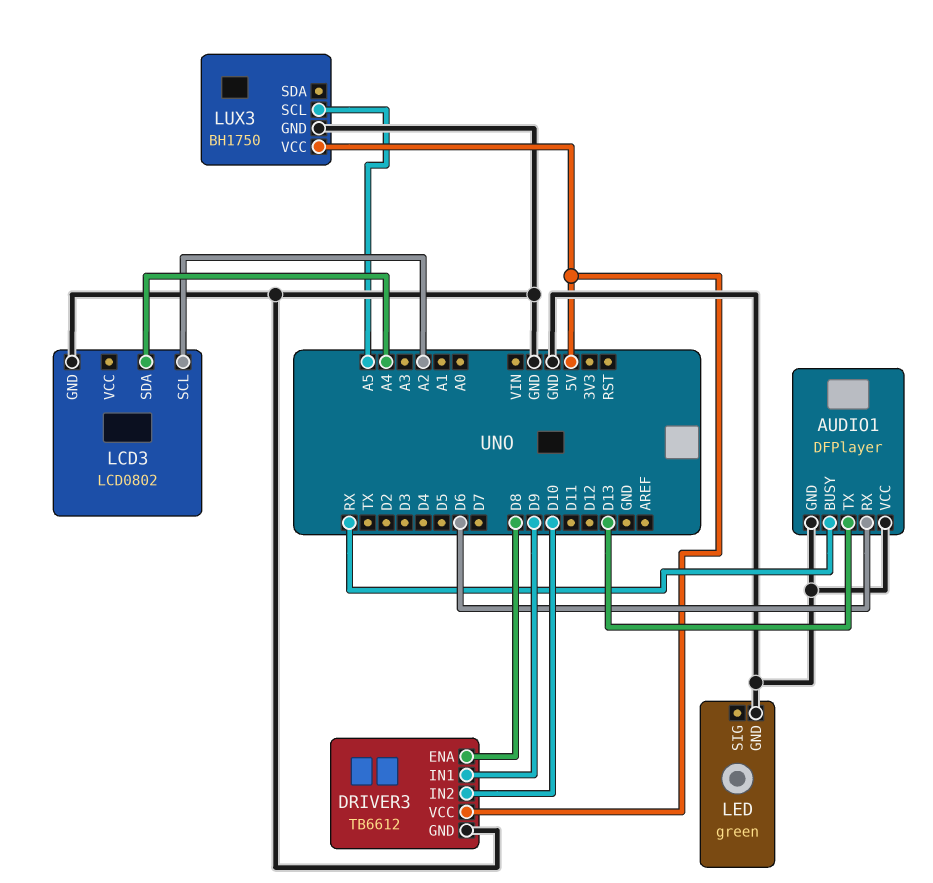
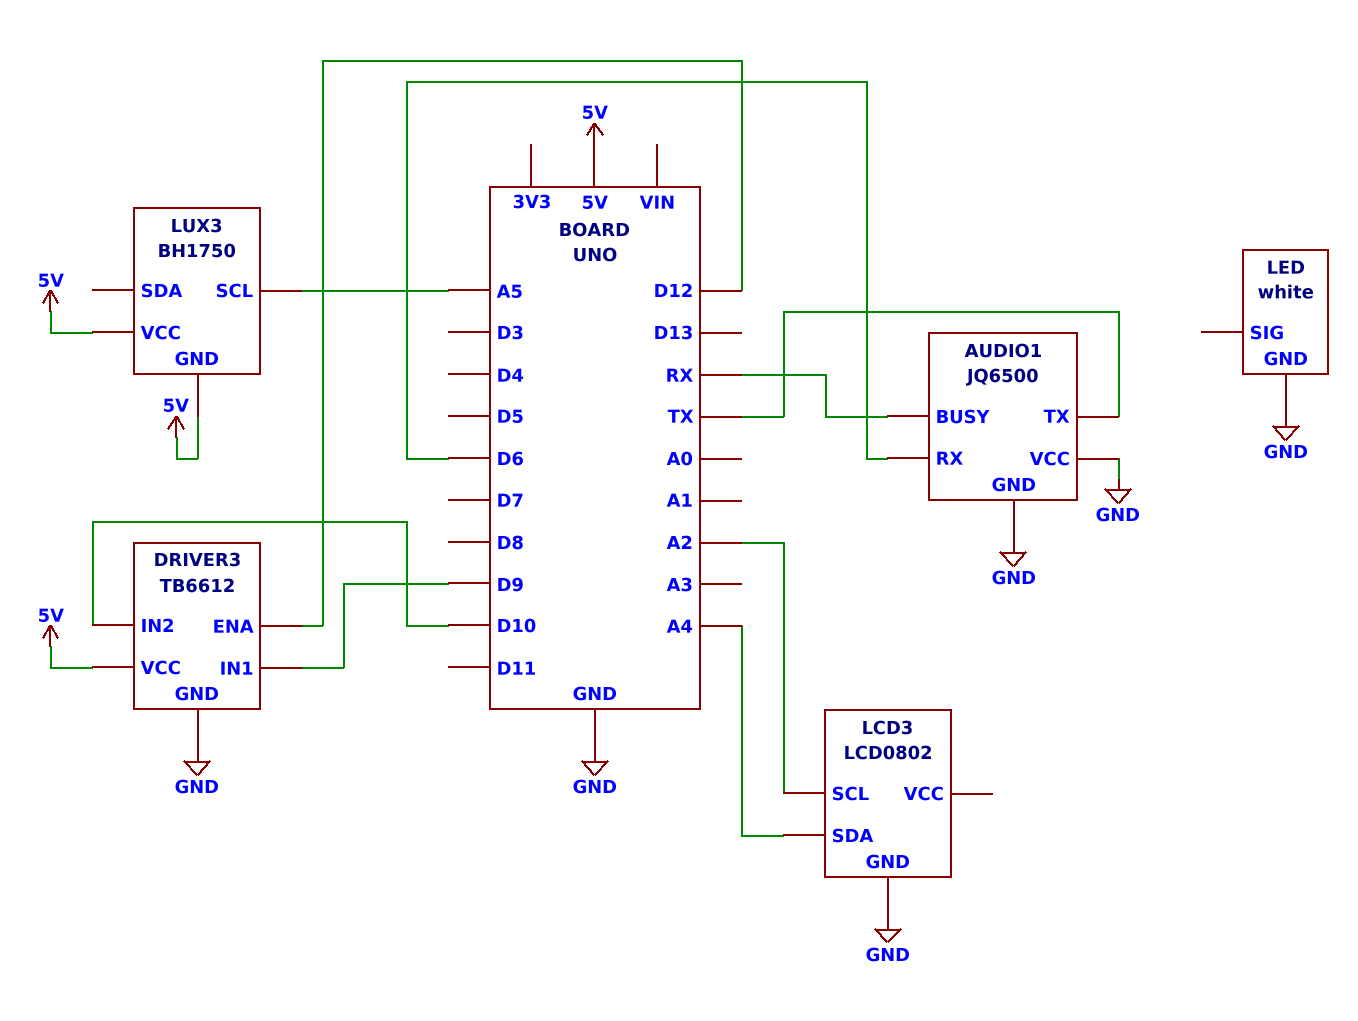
AUDIO1: DFPlayer -> JQ6500
AUDIO1 pin TX: D13 -> TX
DRIVER3 pin ENA: D8 -> D12
LED: green -> white
LUX3 pin GND: GND -> 5V

